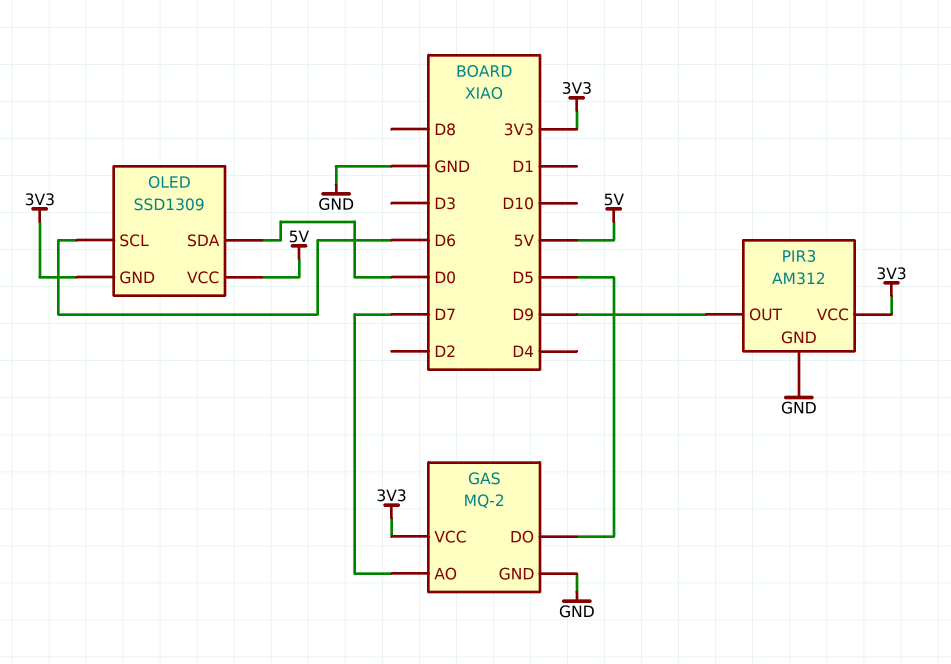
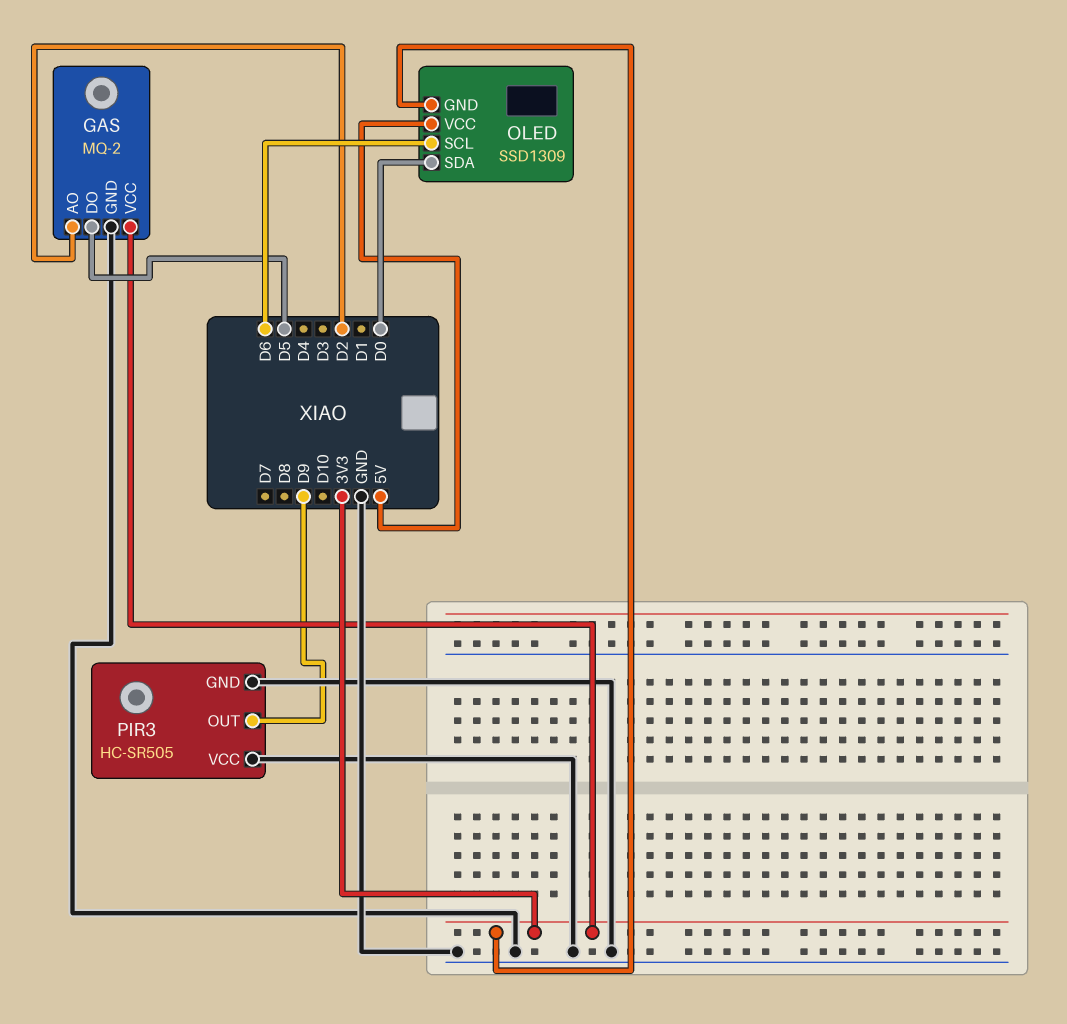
GAS pin AO: D7 -> D2
PIR3: AM312 -> HC-SR505
PIR3 pin VCC: 3V3 -> GND

